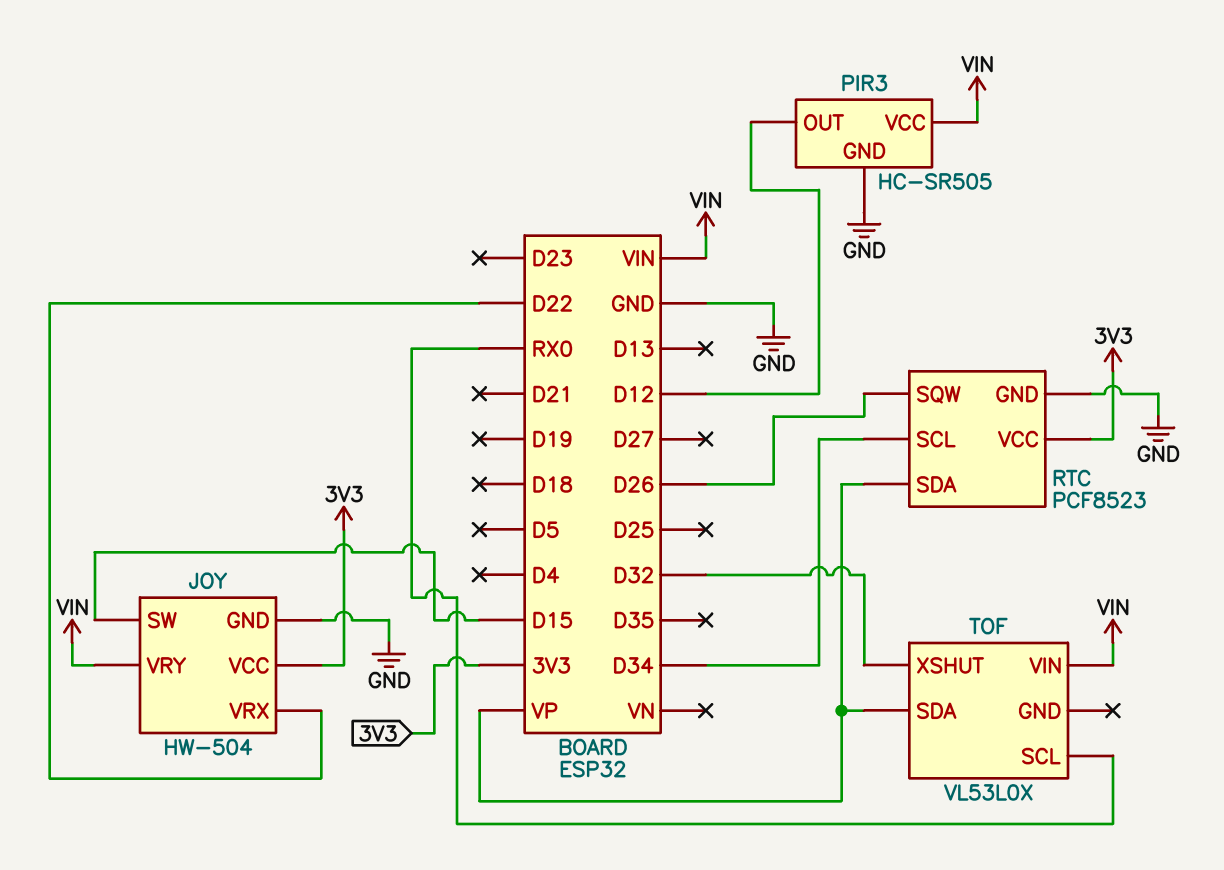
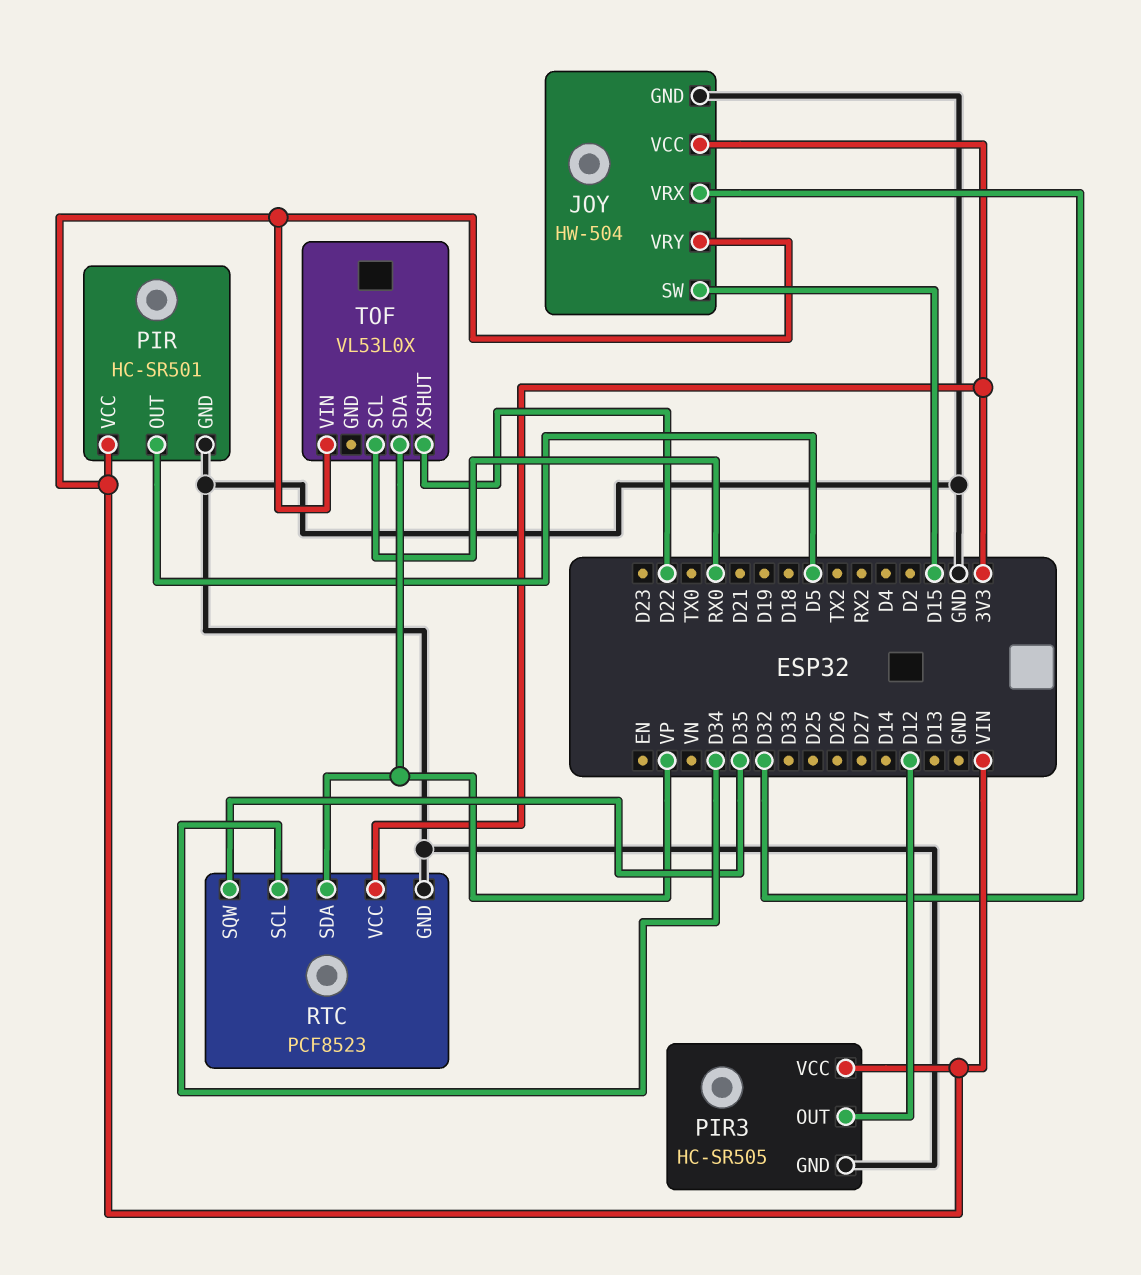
JOY pin VRX: D22 -> D32
PIR: none -> HC-SR501
PIR pin GND: none -> GND
PIR pin OUT: none -> D5
PIR pin VCC: none -> VIN
RTC pin SQW: D26 -> D35
TOF pin XSHUT: D32 -> D22

